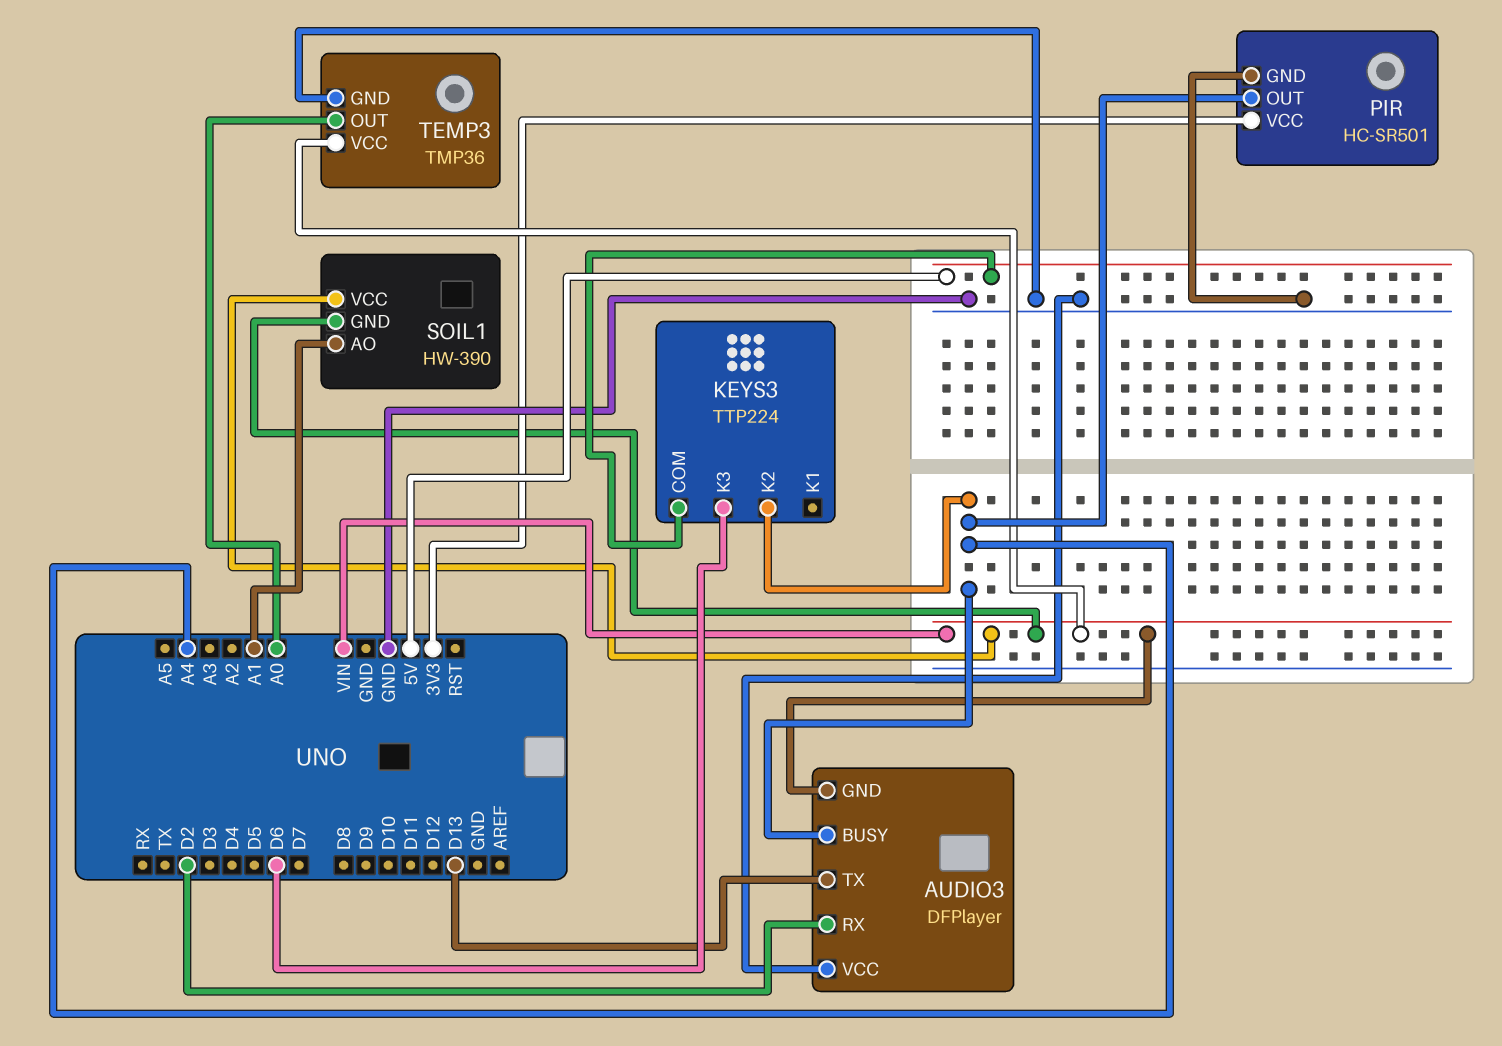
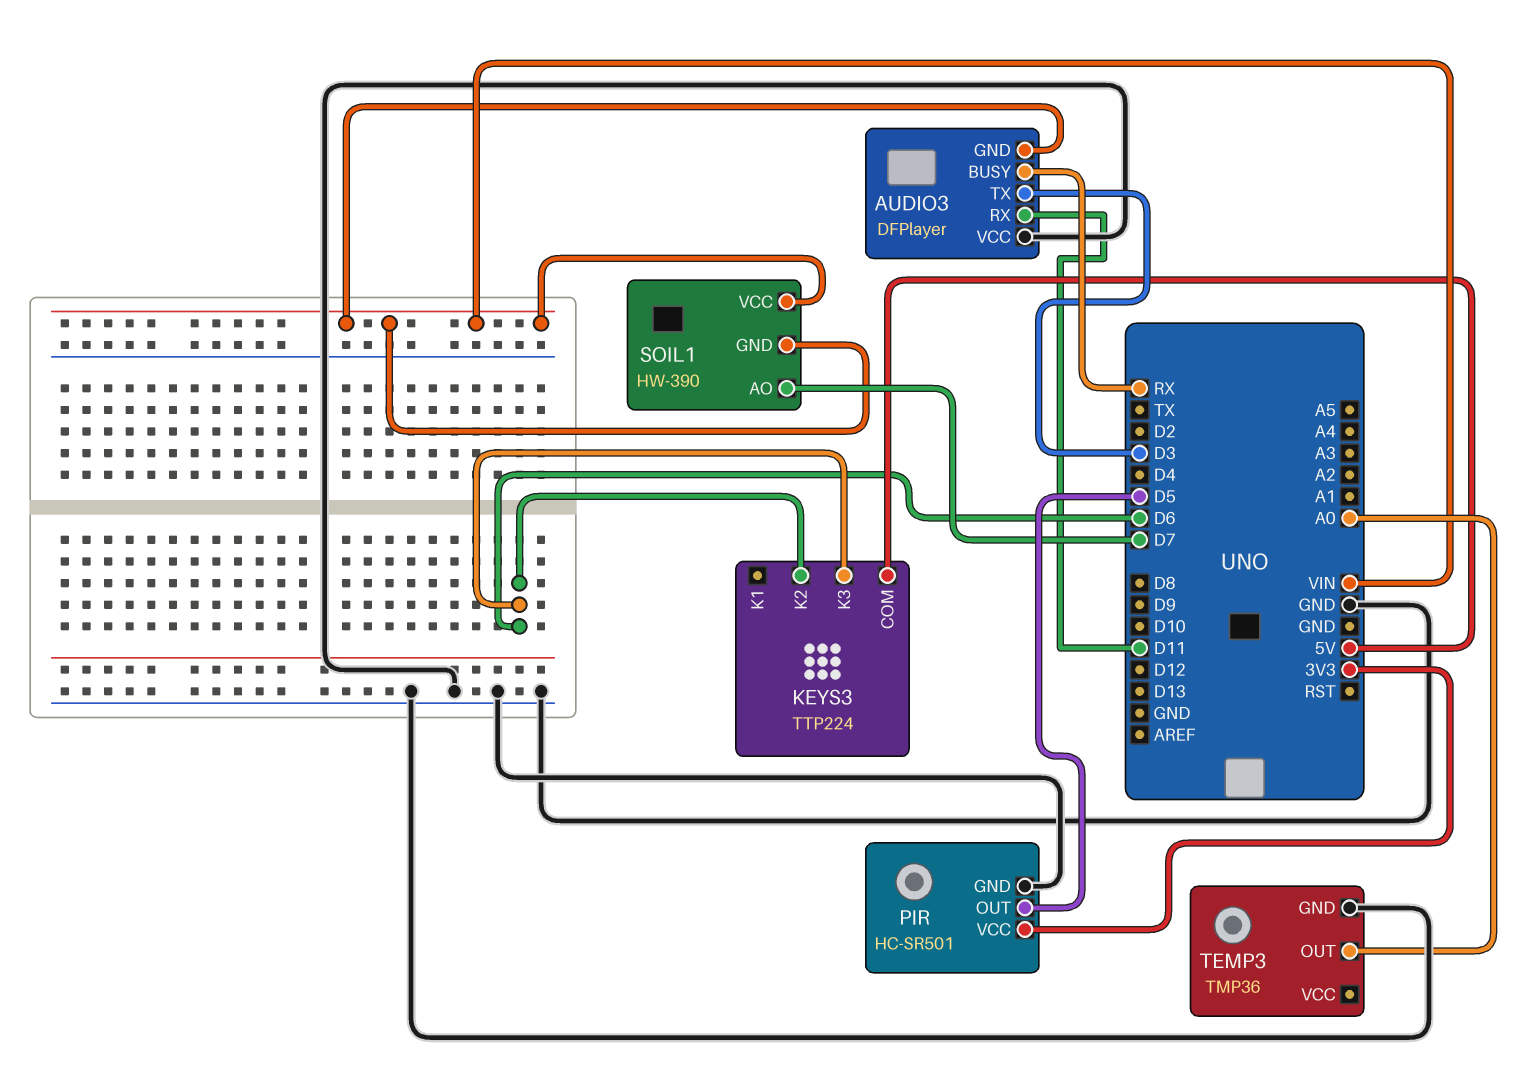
AUDIO3 pin BUSY: A4 -> RX
AUDIO3 pin RX: D2 -> D11
AUDIO3 pin TX: D13 -> D3
KEYS3 pin K2: A4 -> D6
PIR pin OUT: A4 -> D5
SOIL1 pin AO: A1 -> D7
TEMP3 pin VCC: VIN -> none

